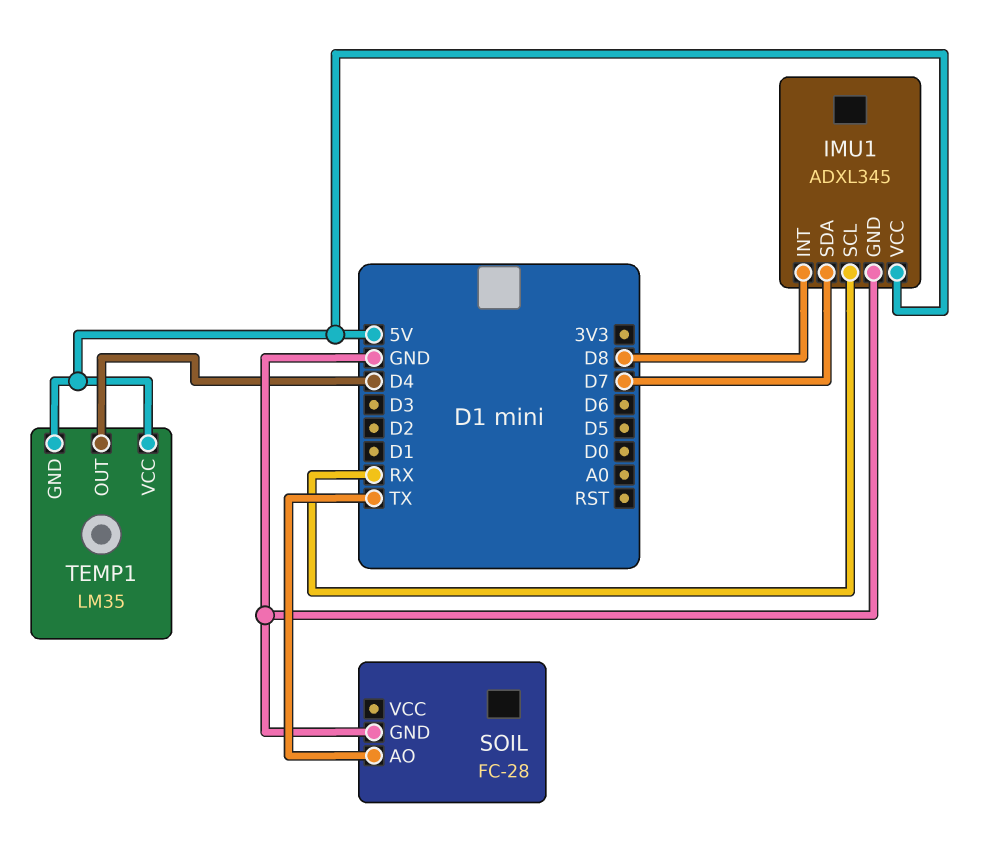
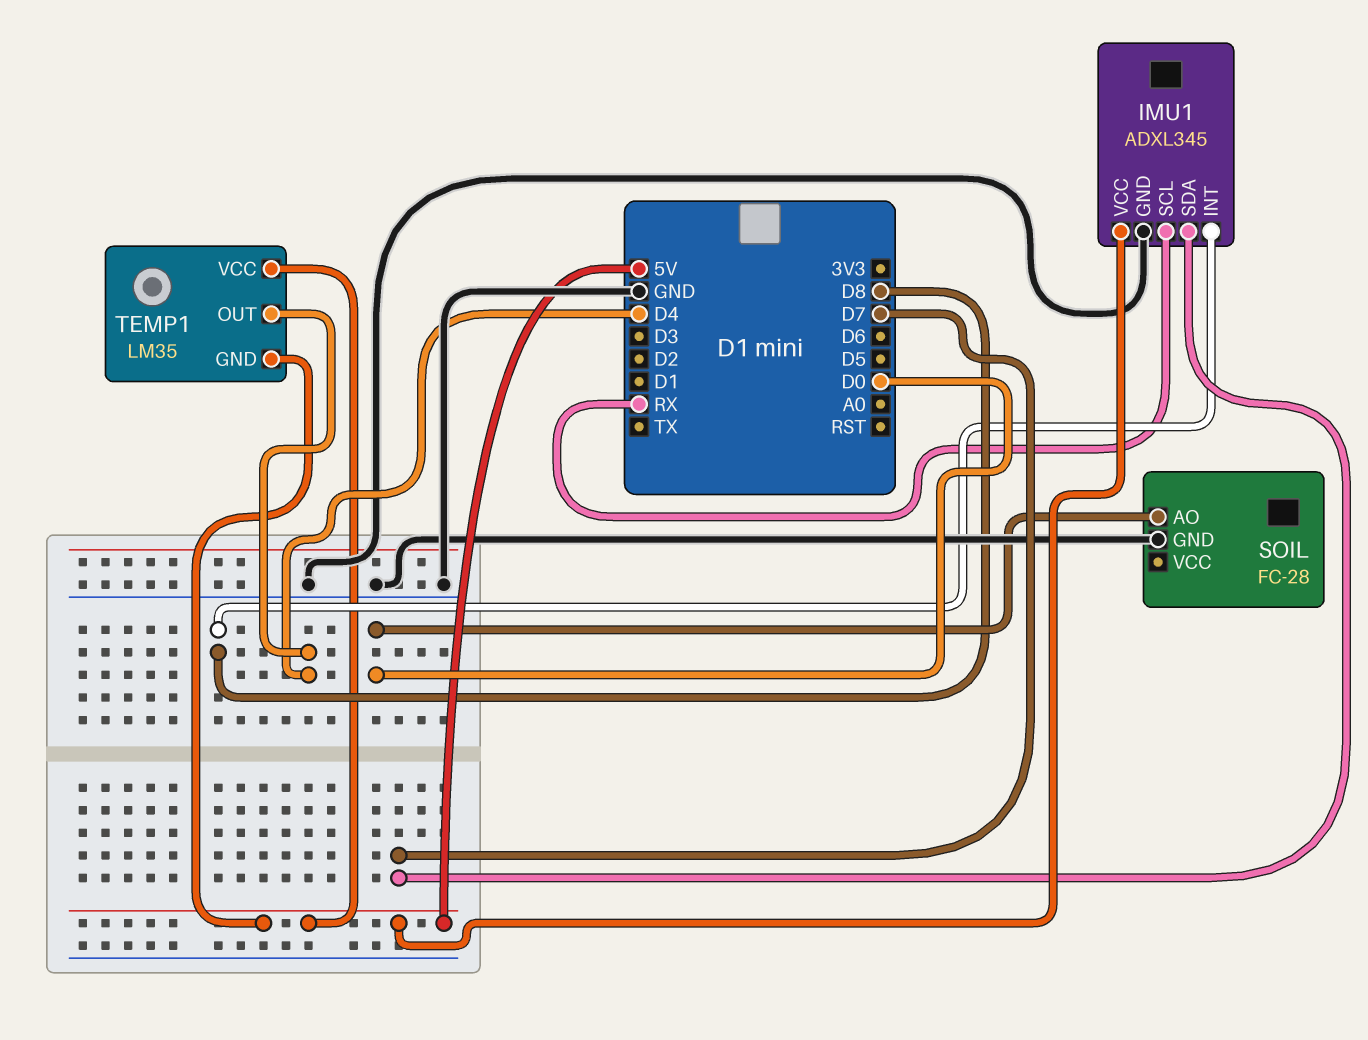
SOIL pin AO: TX -> D0

